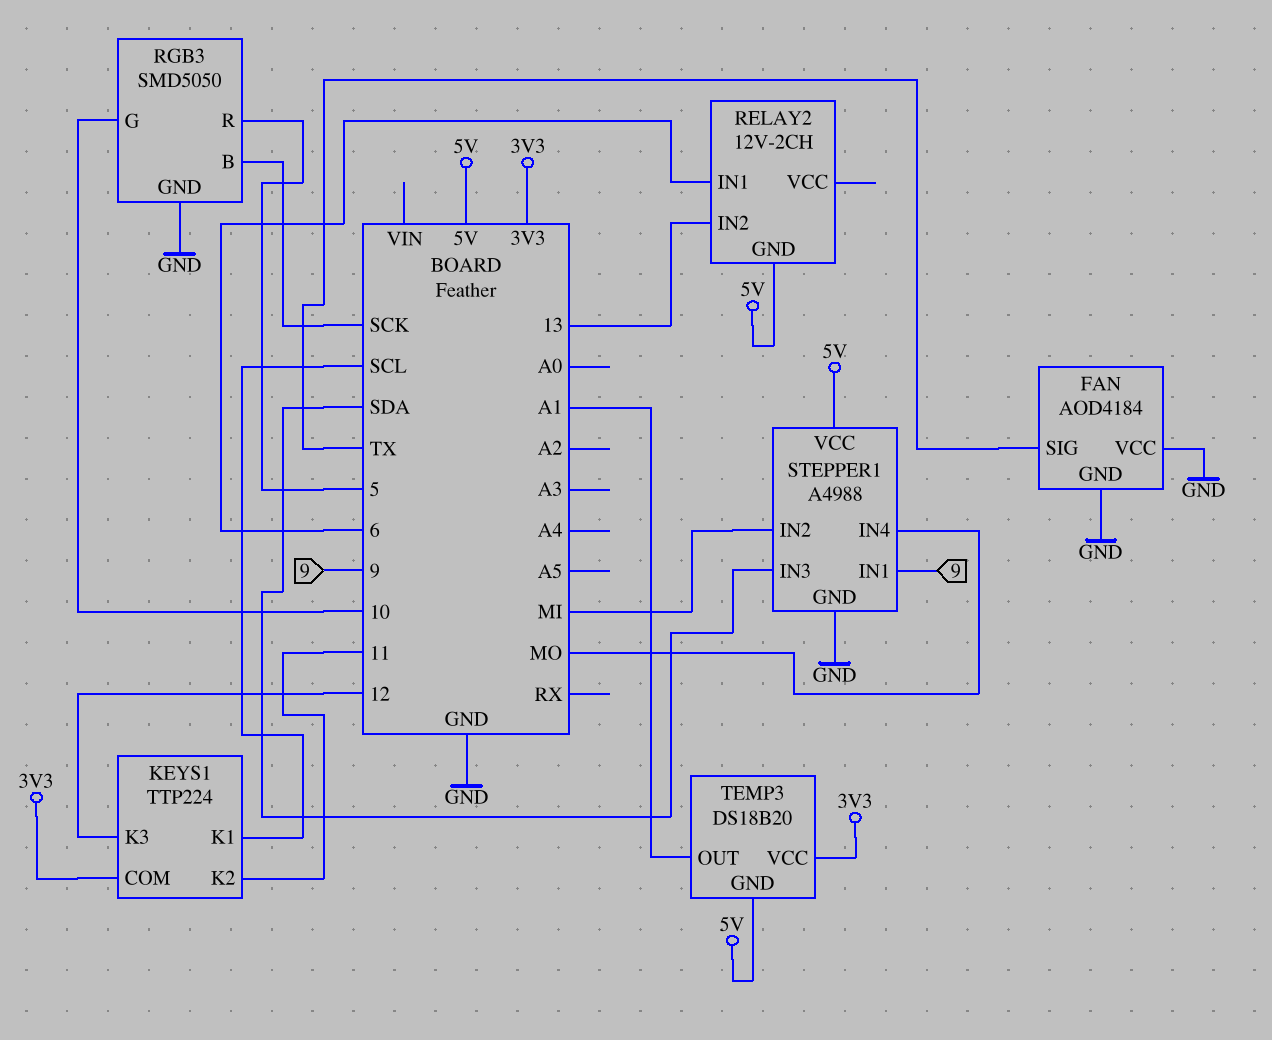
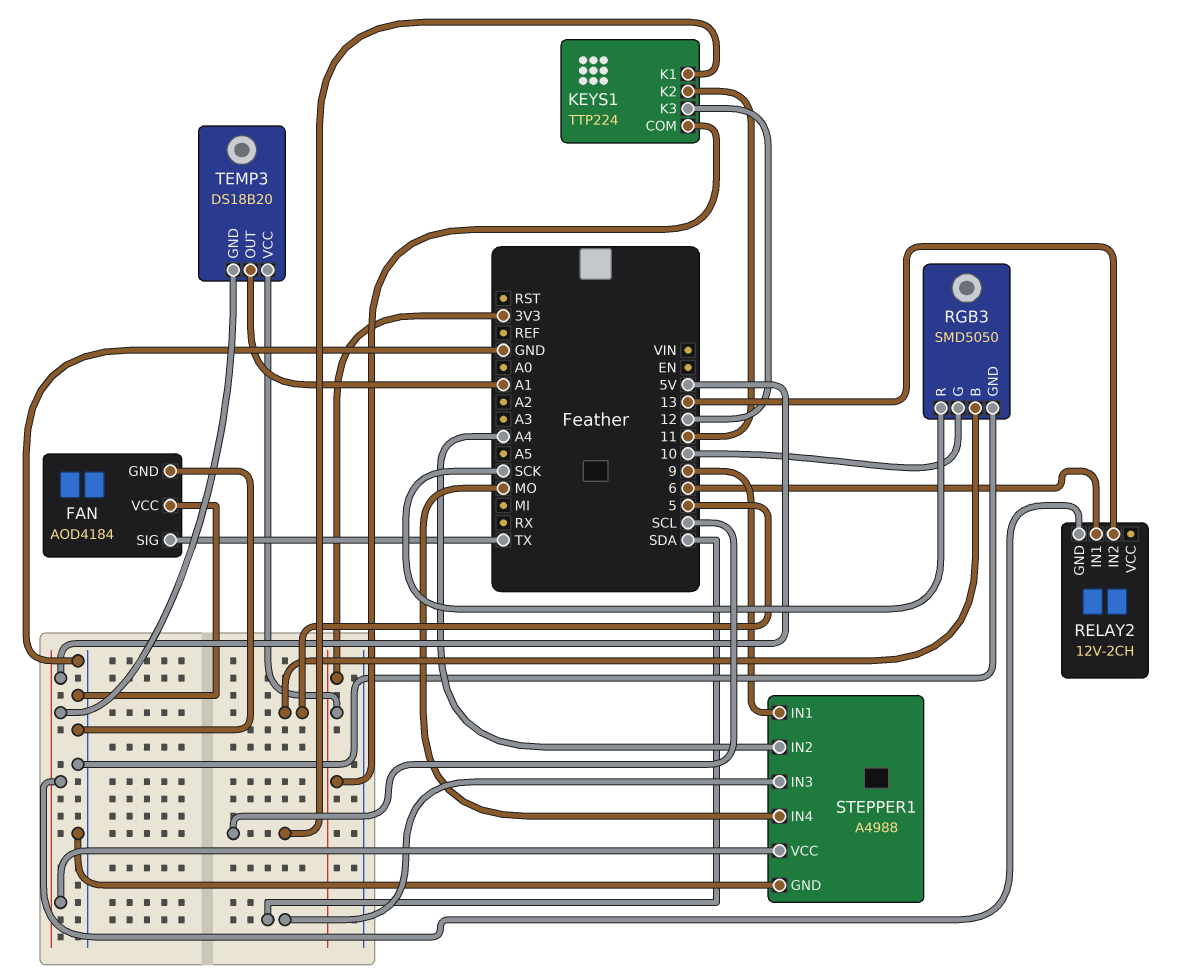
RGB3 pin B: SCK -> 5
RGB3 pin R: 5 -> SCK
STEPPER1 pin IN2: MI -> A4

